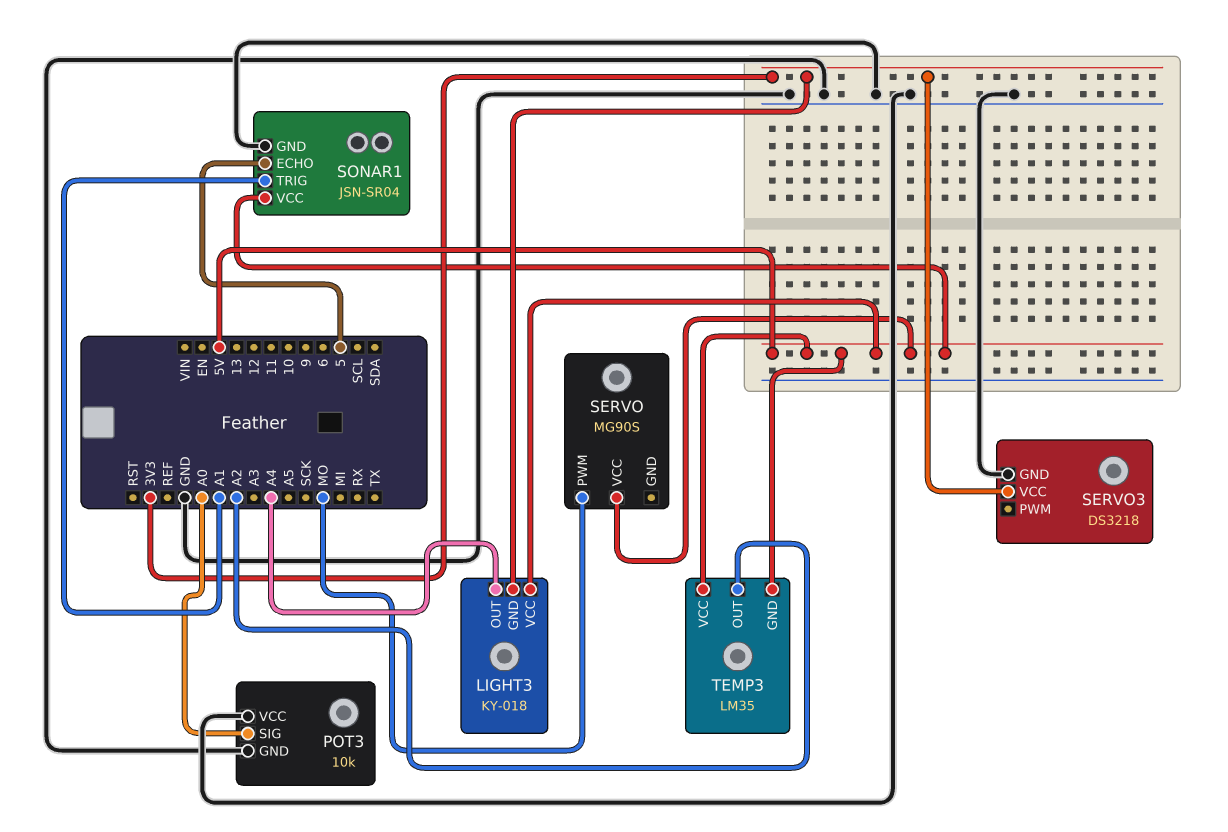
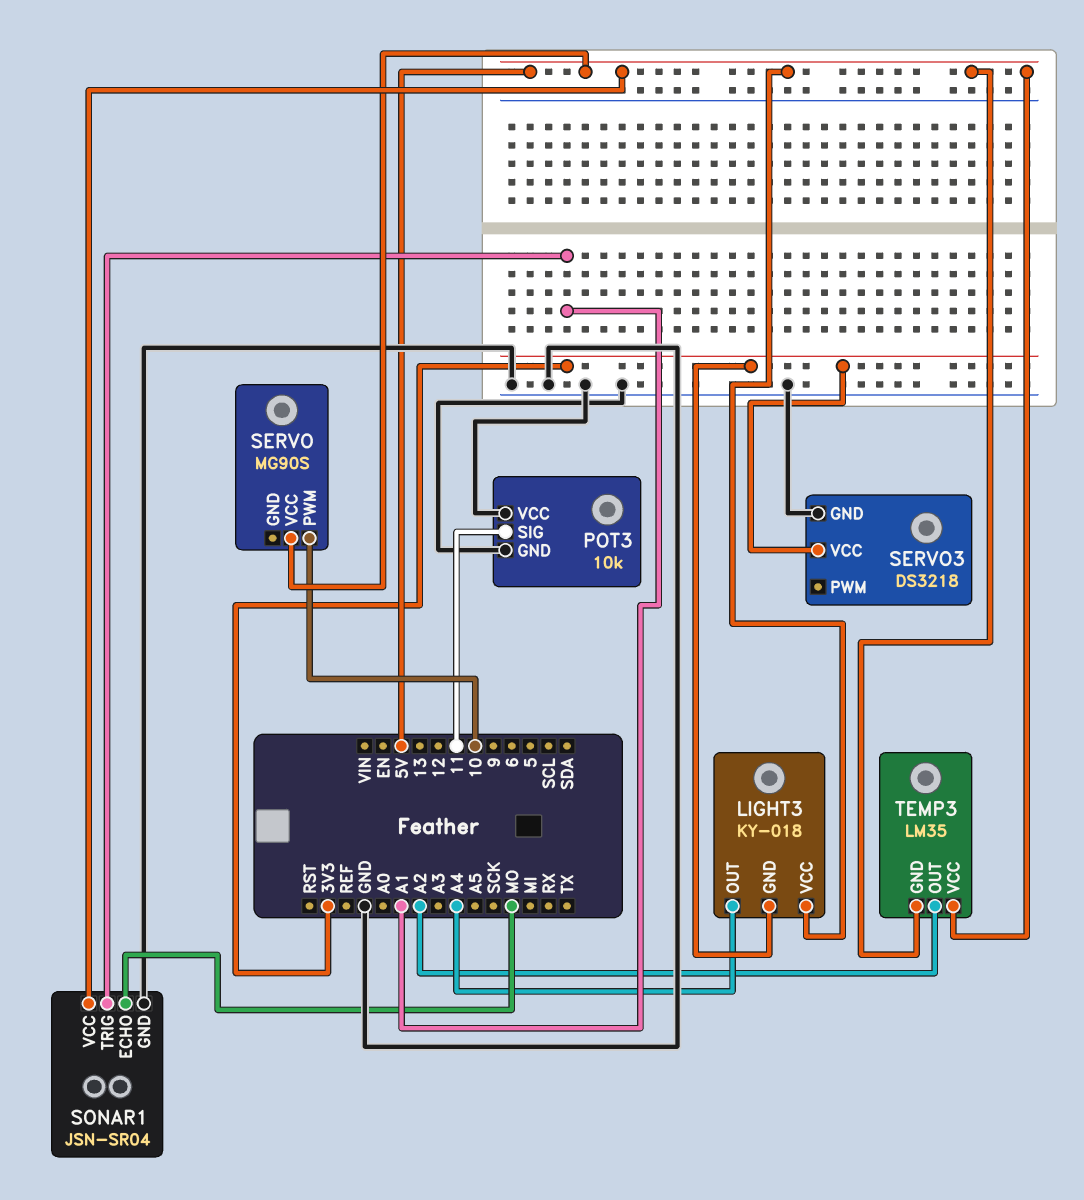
POT3 pin SIG: A0 -> 11
SERVO pin PWM: MO -> 10
SONAR1 pin ECHO: 5 -> MO

